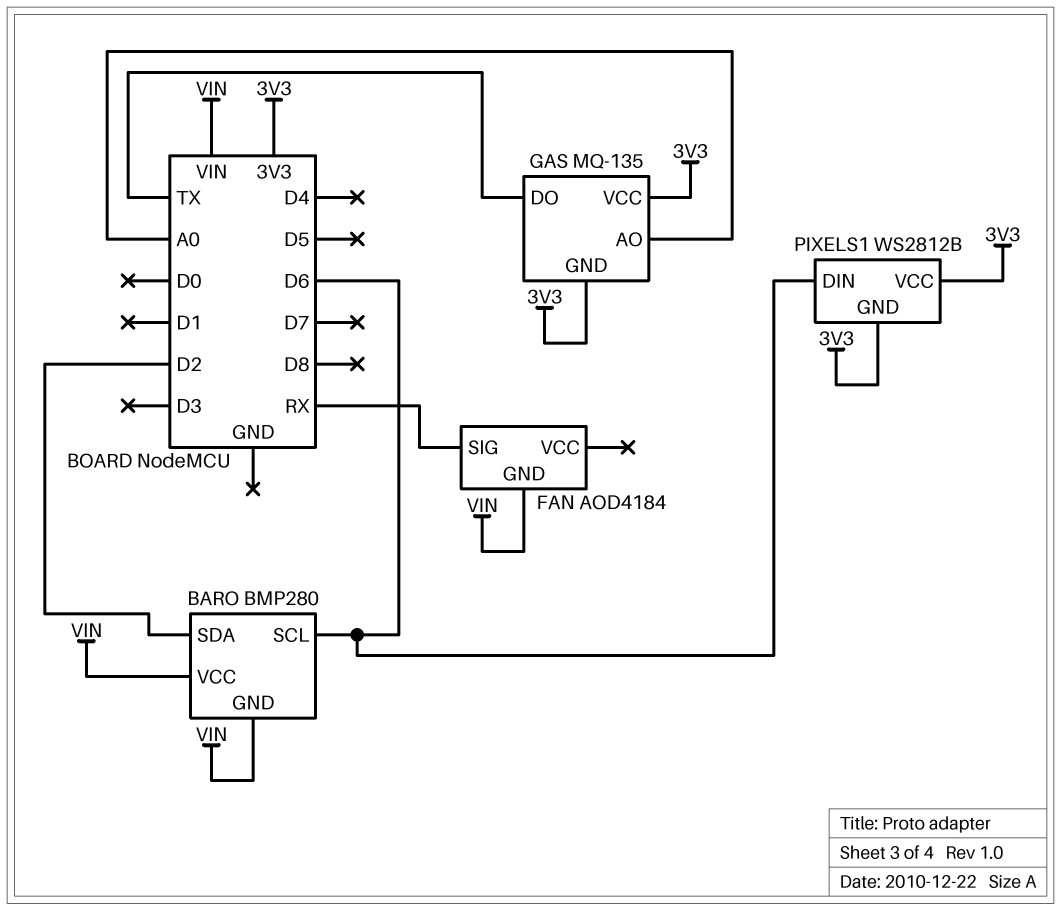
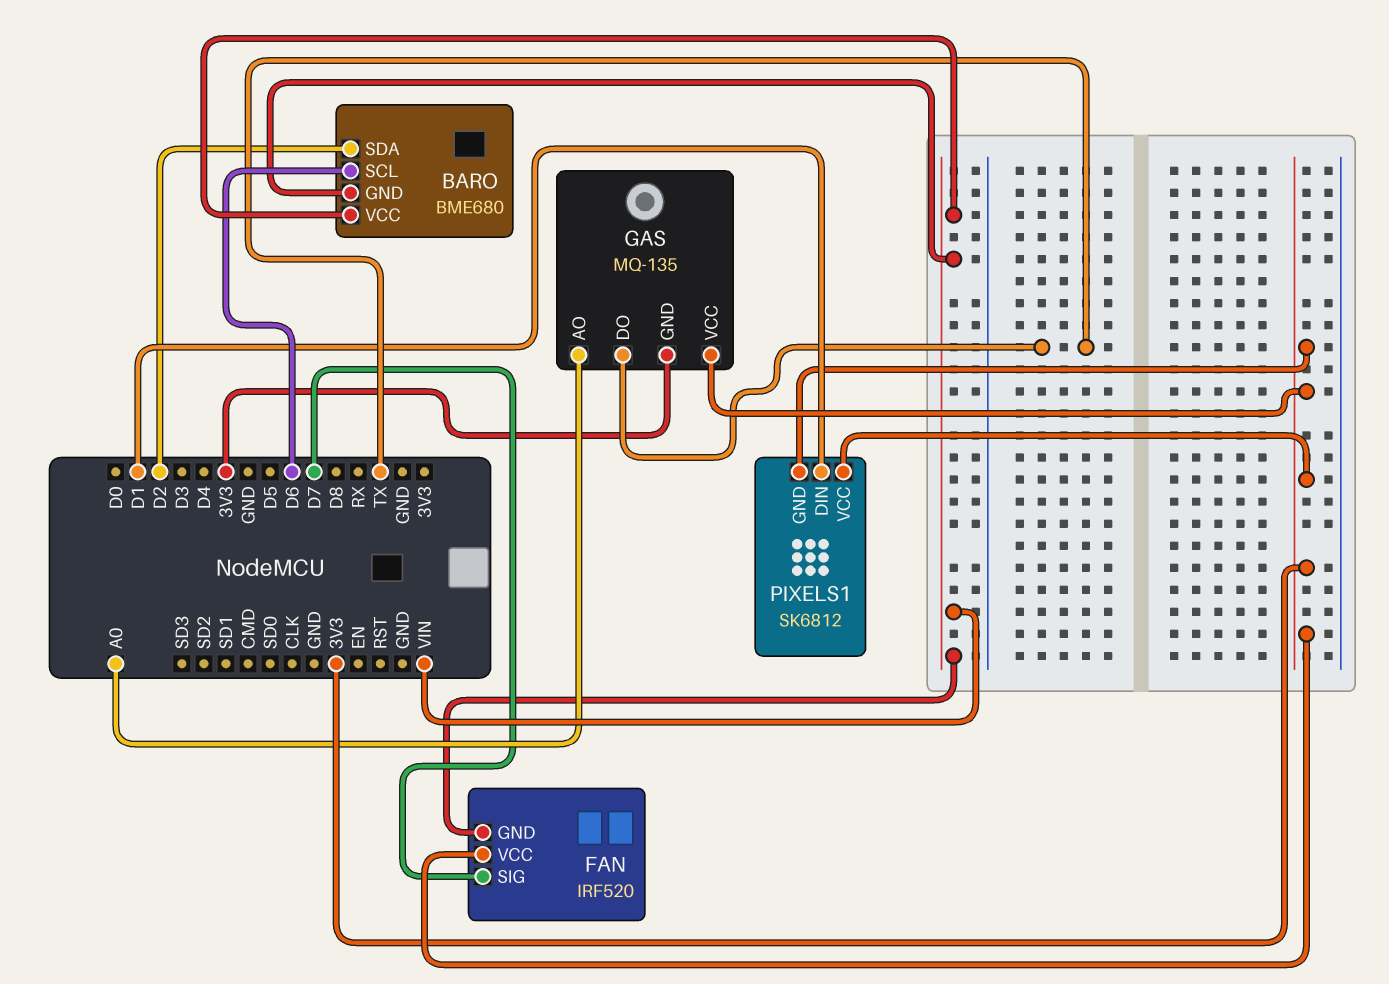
BARO: BMP280 -> BME680
FAN: AOD4184 -> IRF520
FAN pin SIG: RX -> D7
FAN pin VCC: none -> 3V3
PIXELS1: WS2812B -> SK6812
PIXELS1 pin DIN: D6 -> D1

